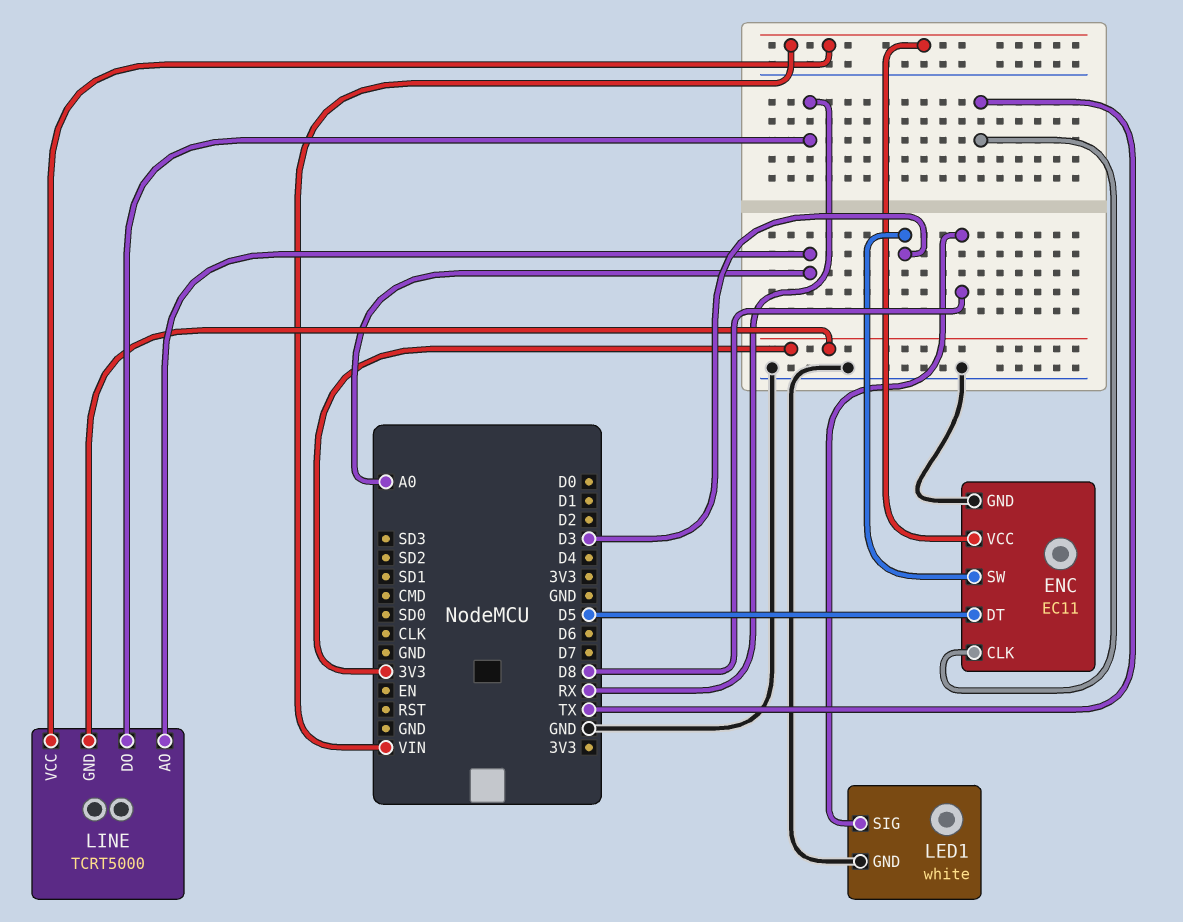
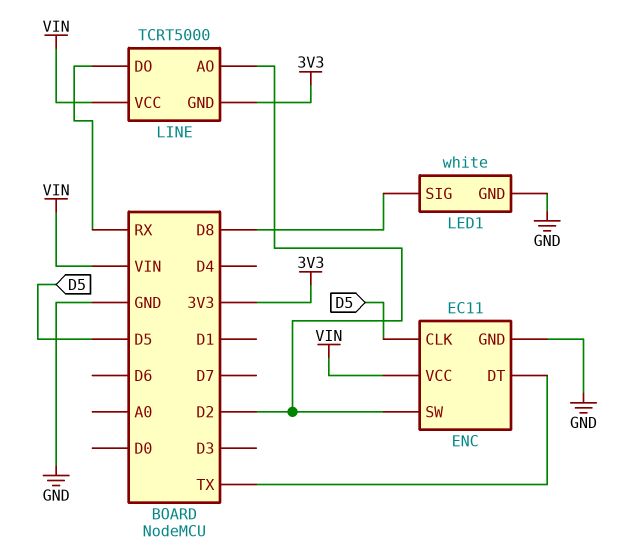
ENC pin CLK: TX -> D5
ENC pin DT: D5 -> TX
ENC pin SW: D3 -> D2
LINE pin AO: A0 -> D2

